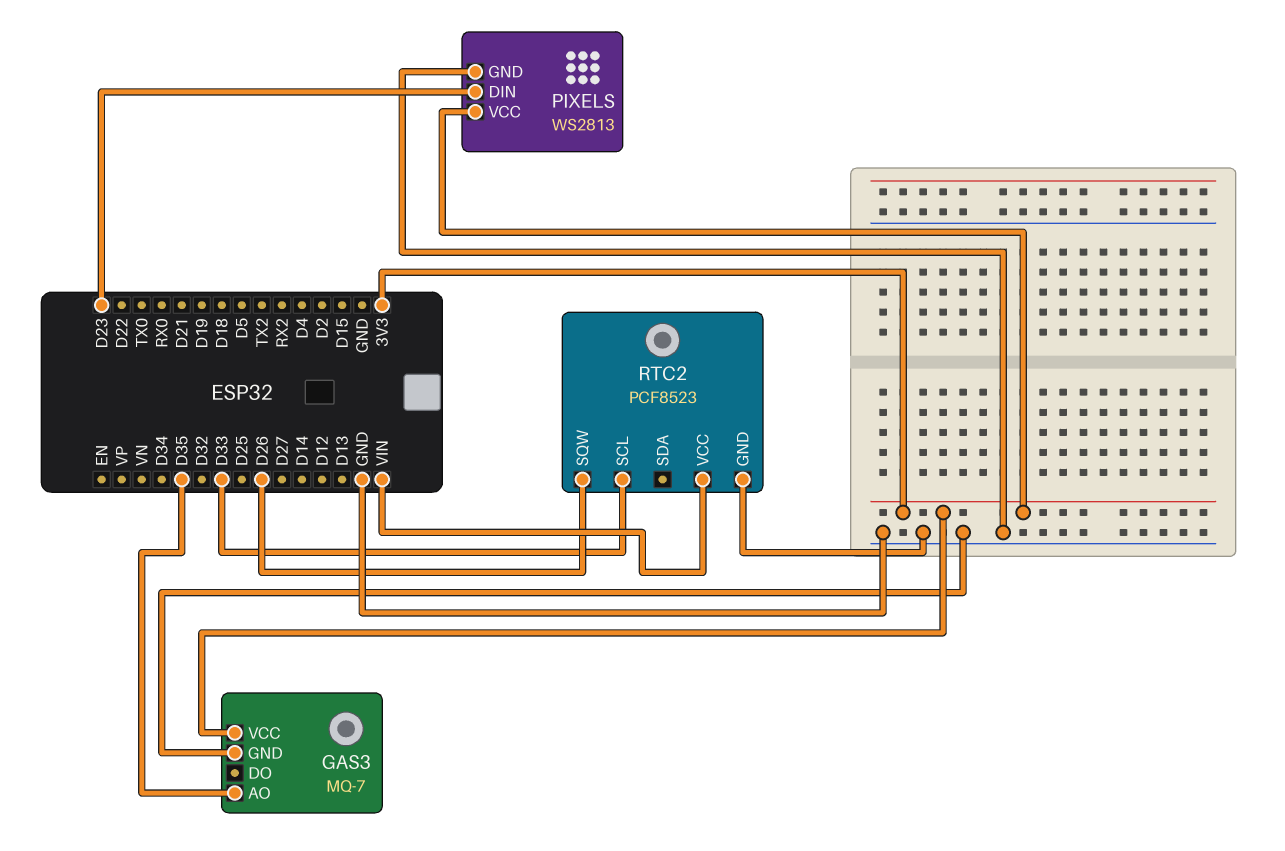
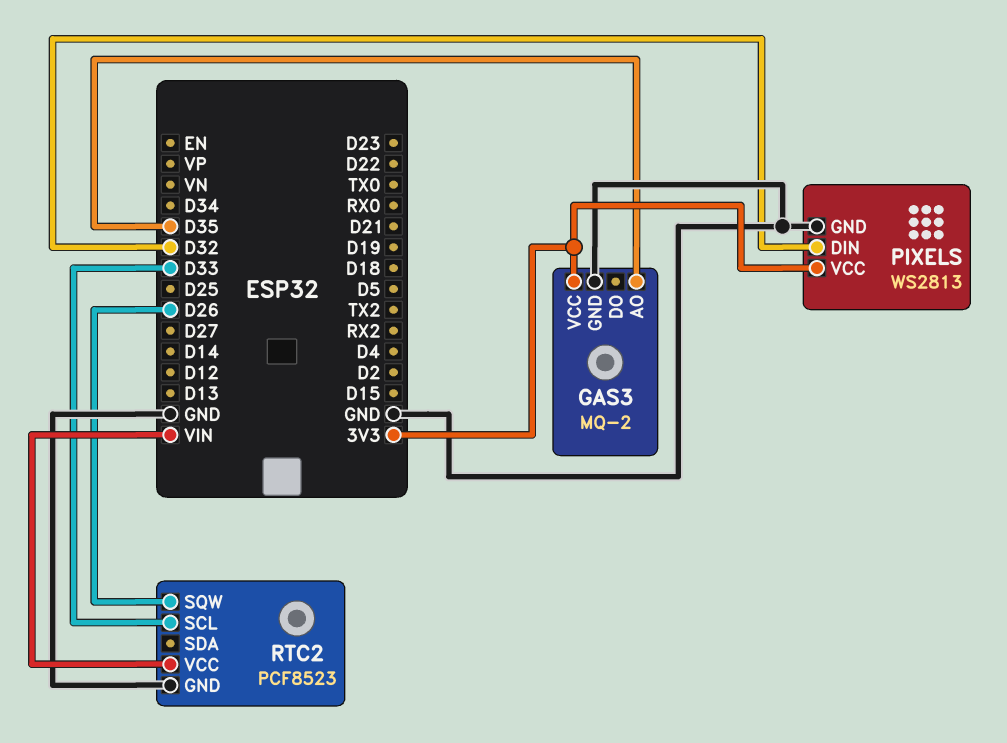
GAS3: MQ-7 -> MQ-2
PIXELS pin DIN: D23 -> D32

